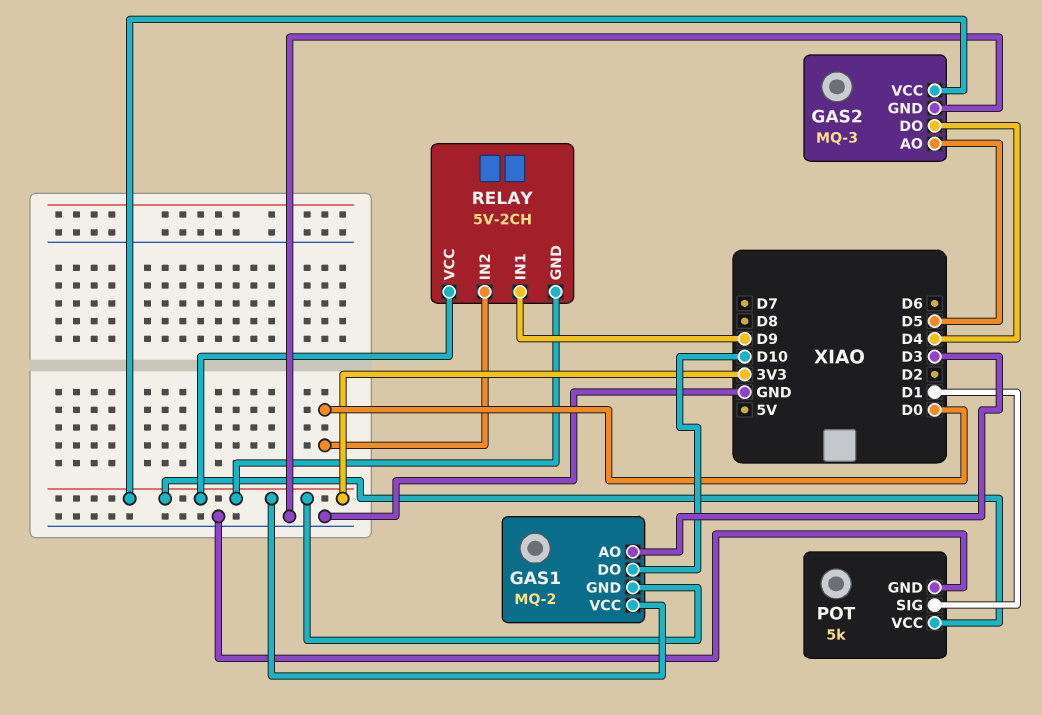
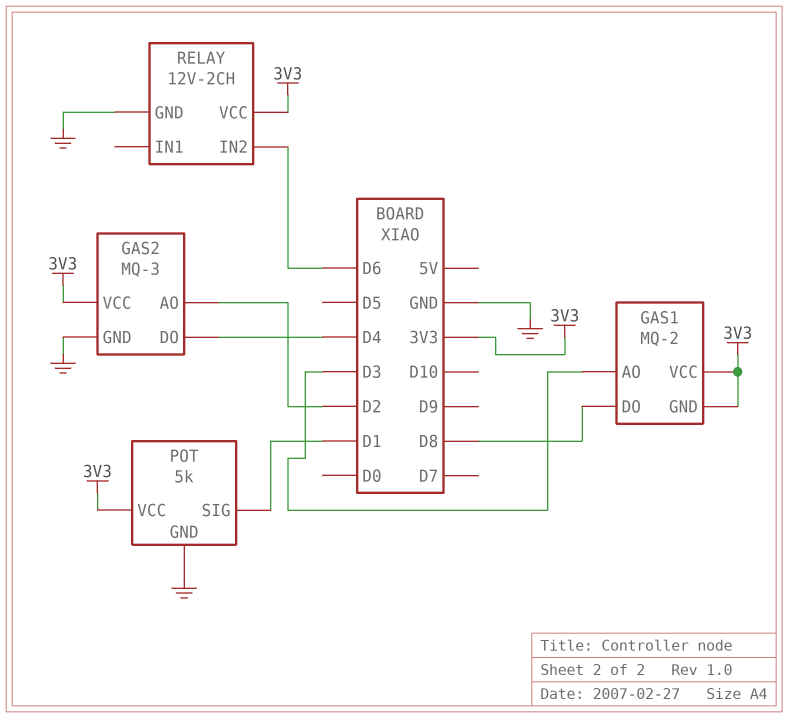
GAS1 pin DO: D10 -> D8
GAS2 pin AO: D5 -> D2
RELAY: 5V-2CH -> 12V-2CH
RELAY pin GND: 3V3 -> GND
RELAY pin IN1: D9 -> none
RELAY pin IN2: D0 -> D6

